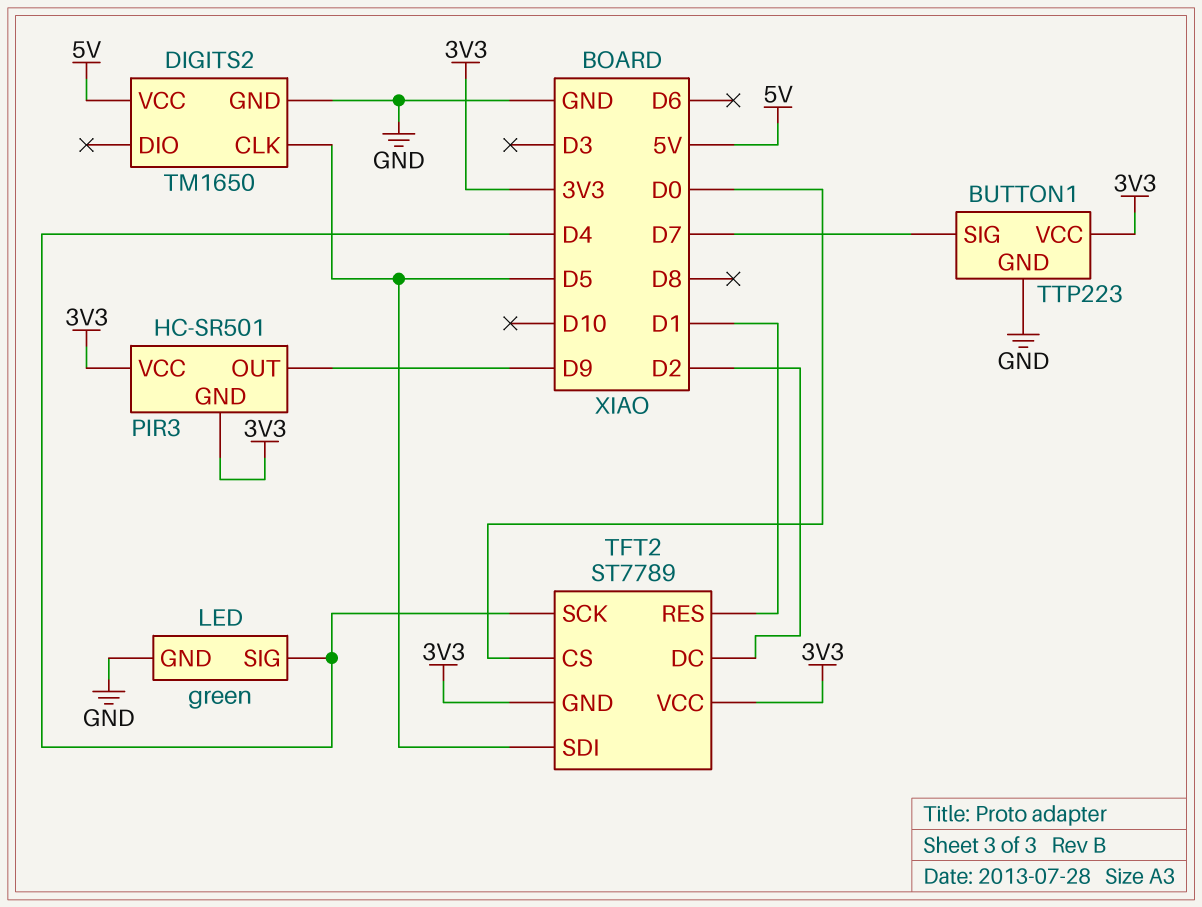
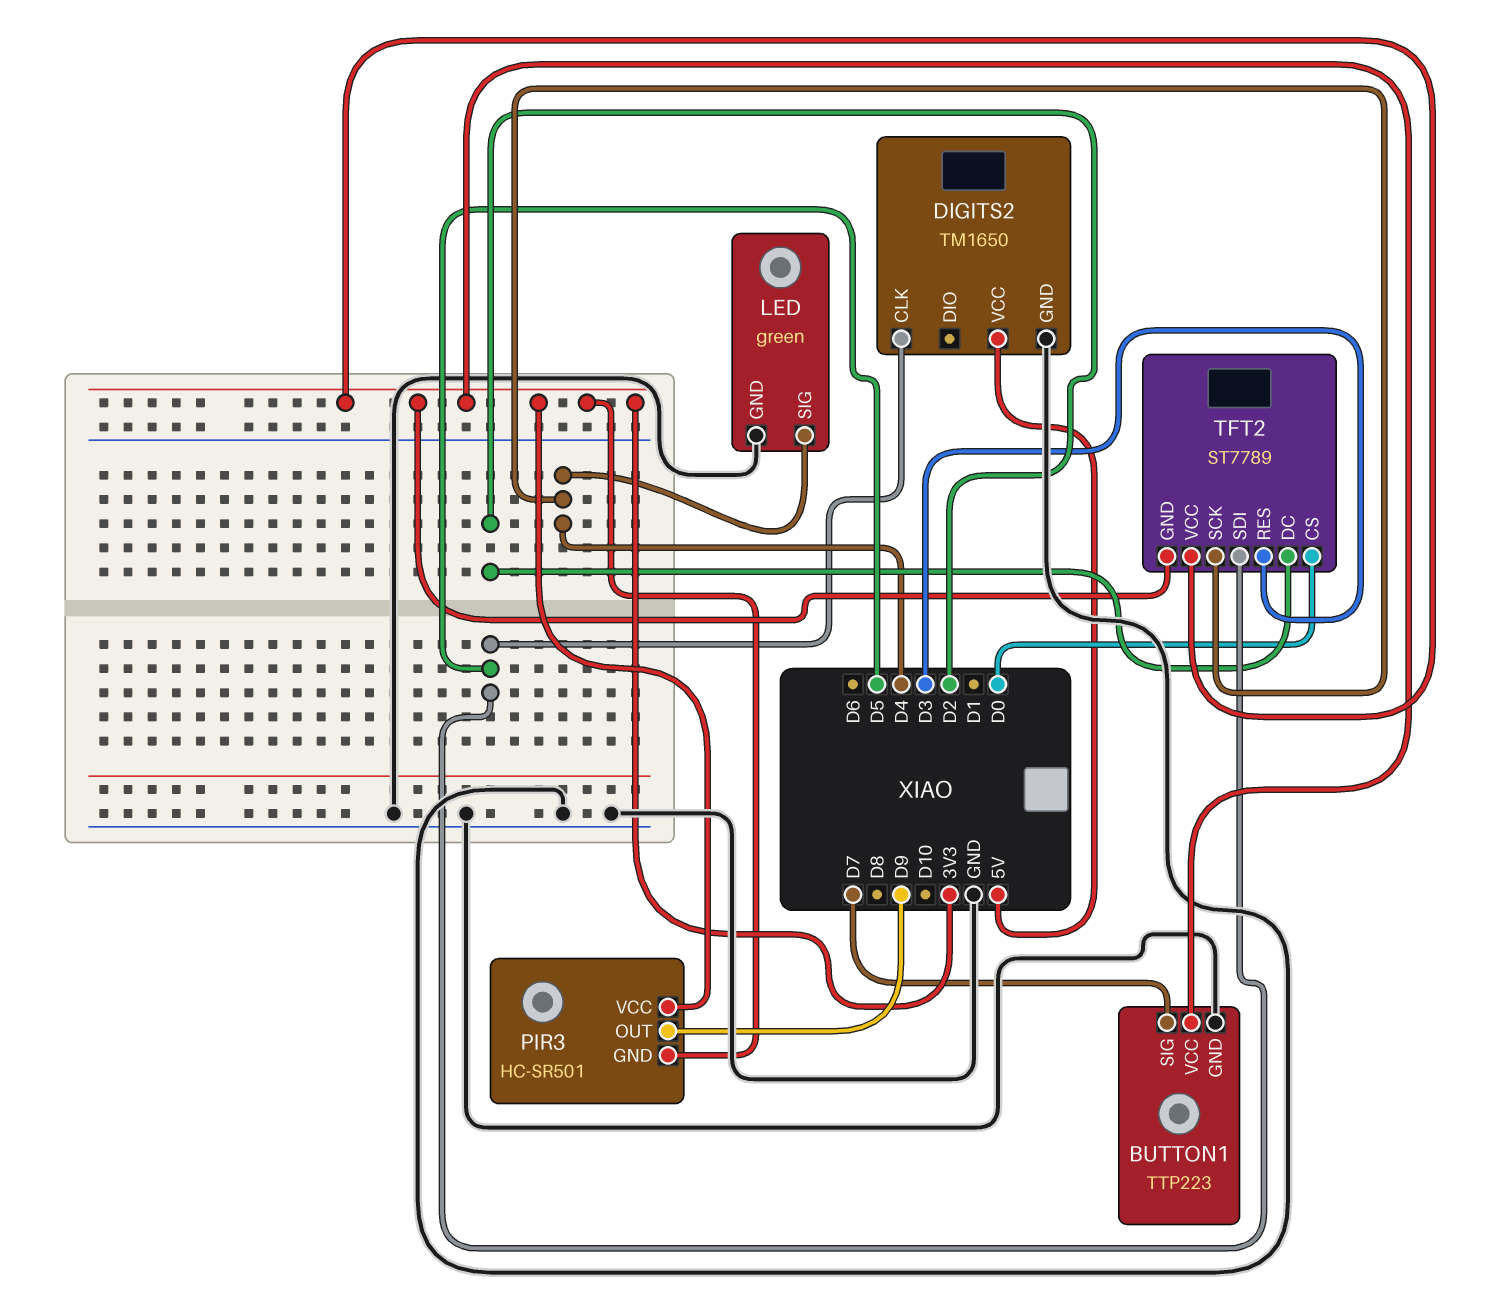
TFT2 pin RES: D1 -> D3

